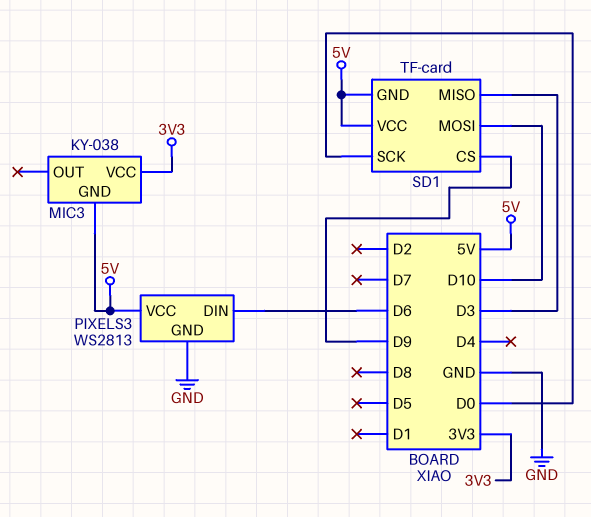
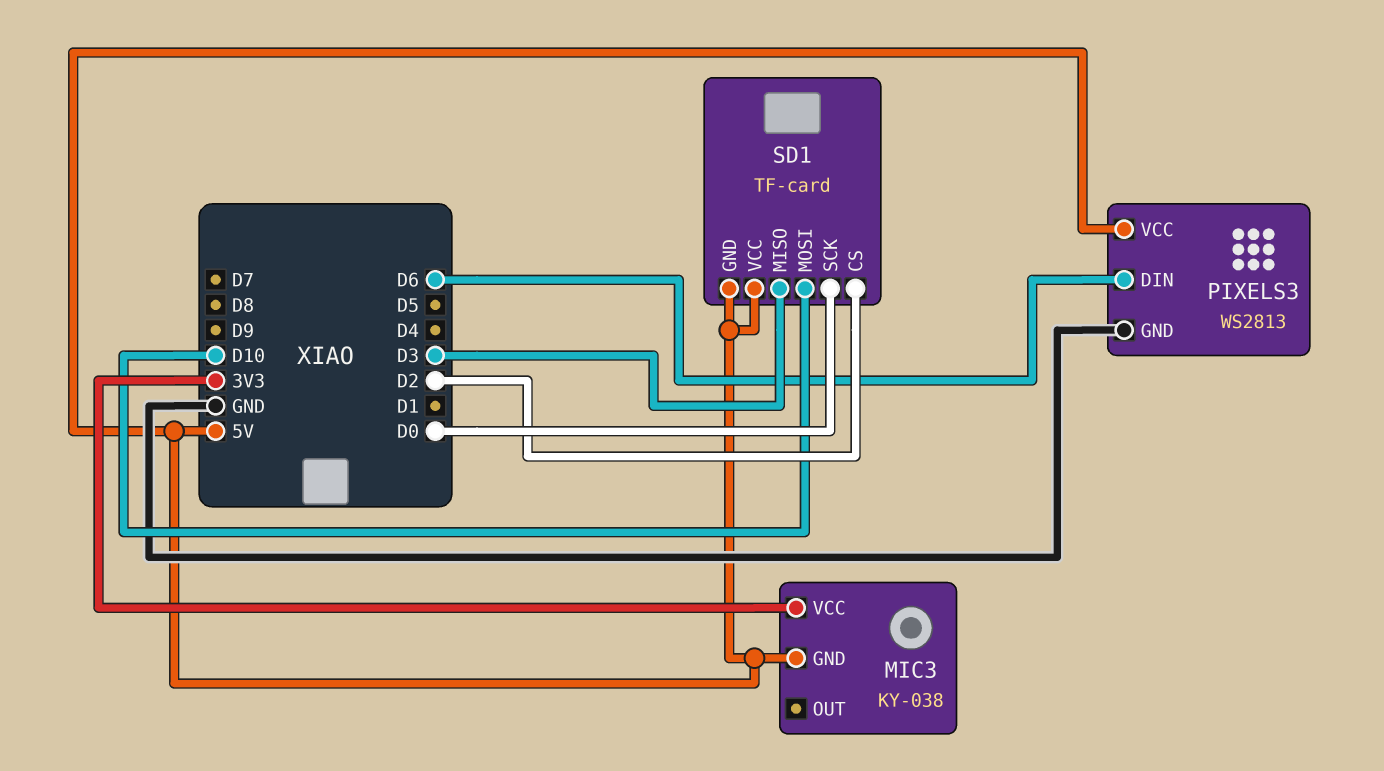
SD1 pin CS: D9 -> D2

